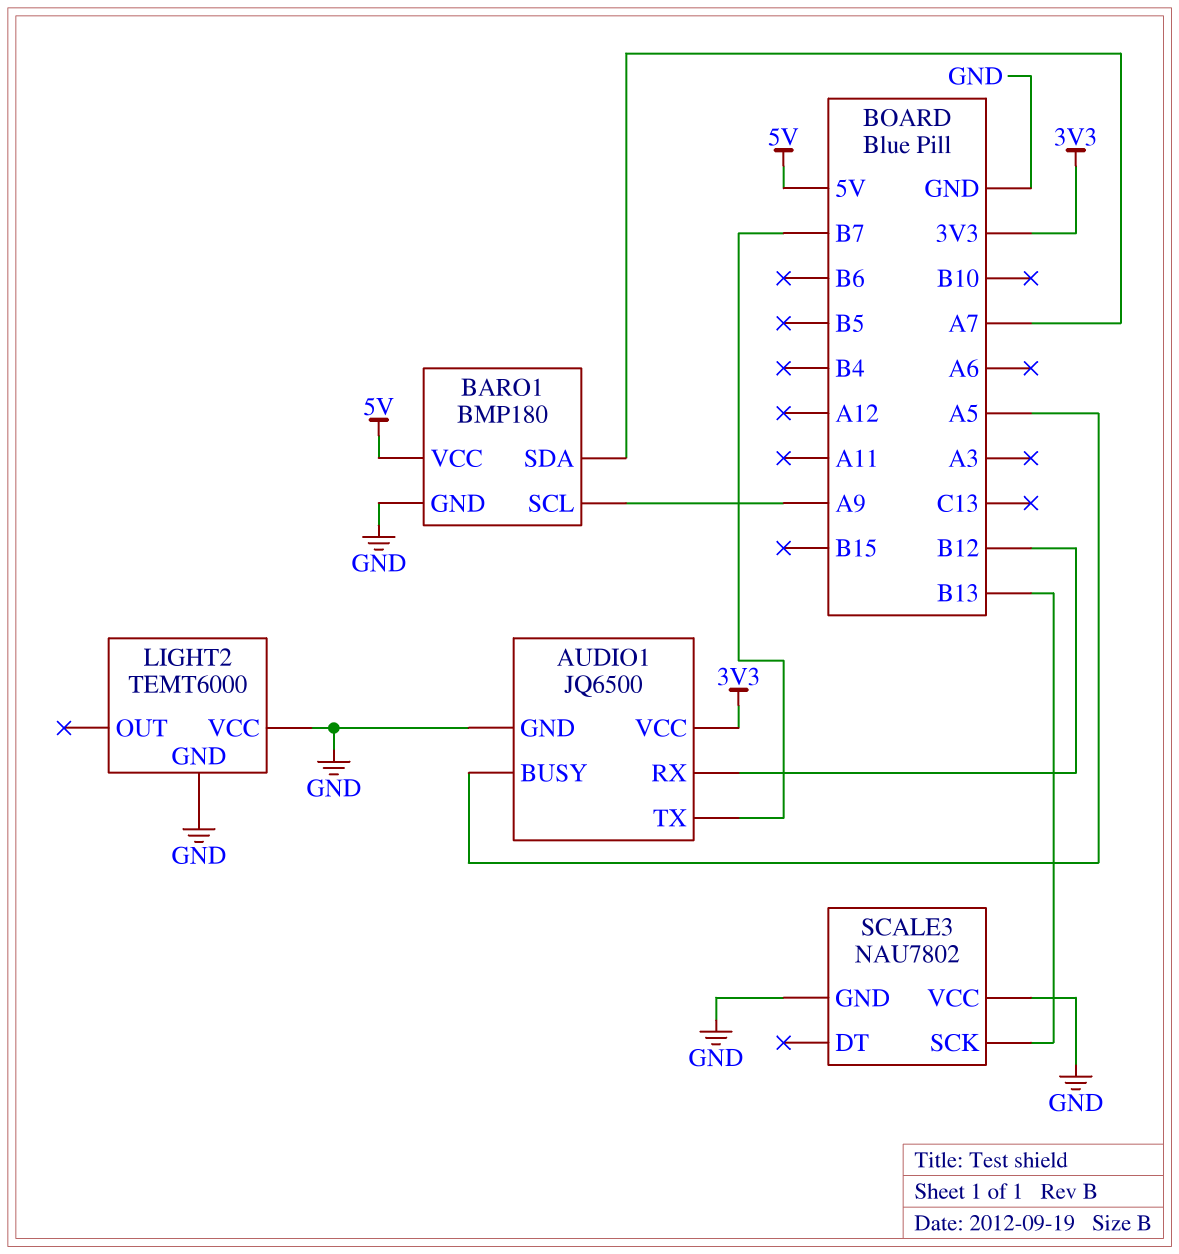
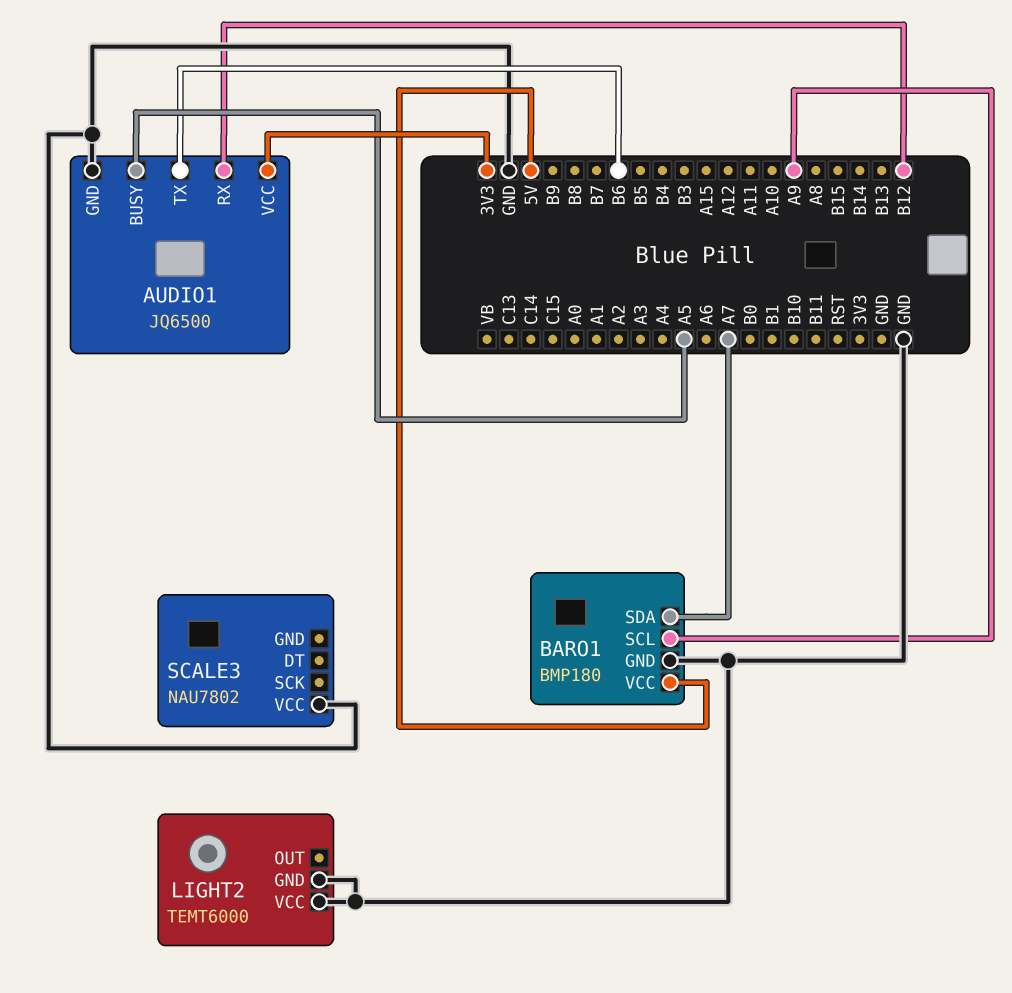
AUDIO1 pin TX: B7 -> B6
SCALE3 pin GND: GND -> none
SCALE3 pin SCK: B13 -> none

